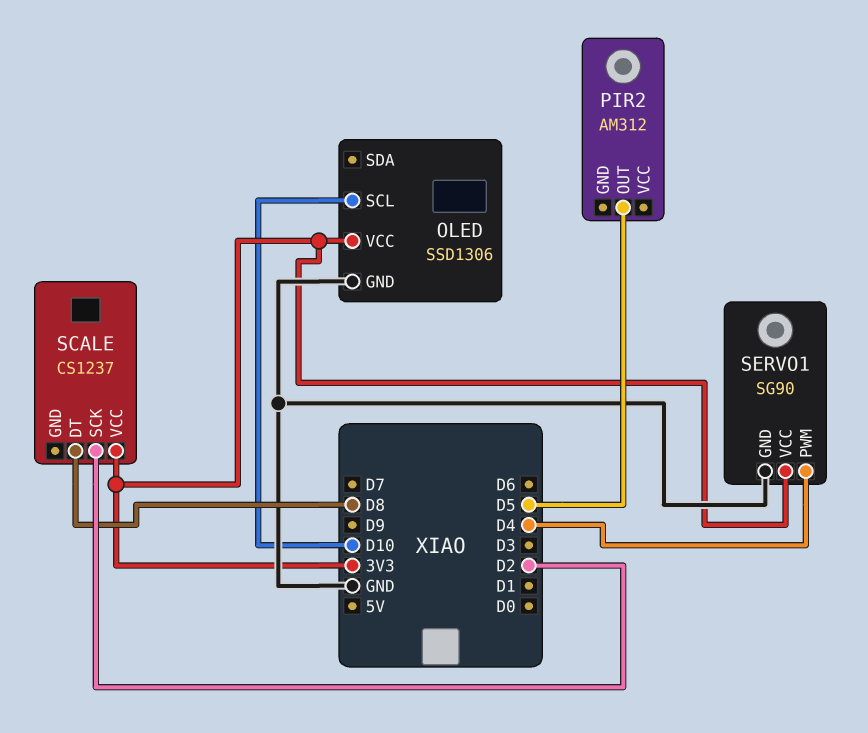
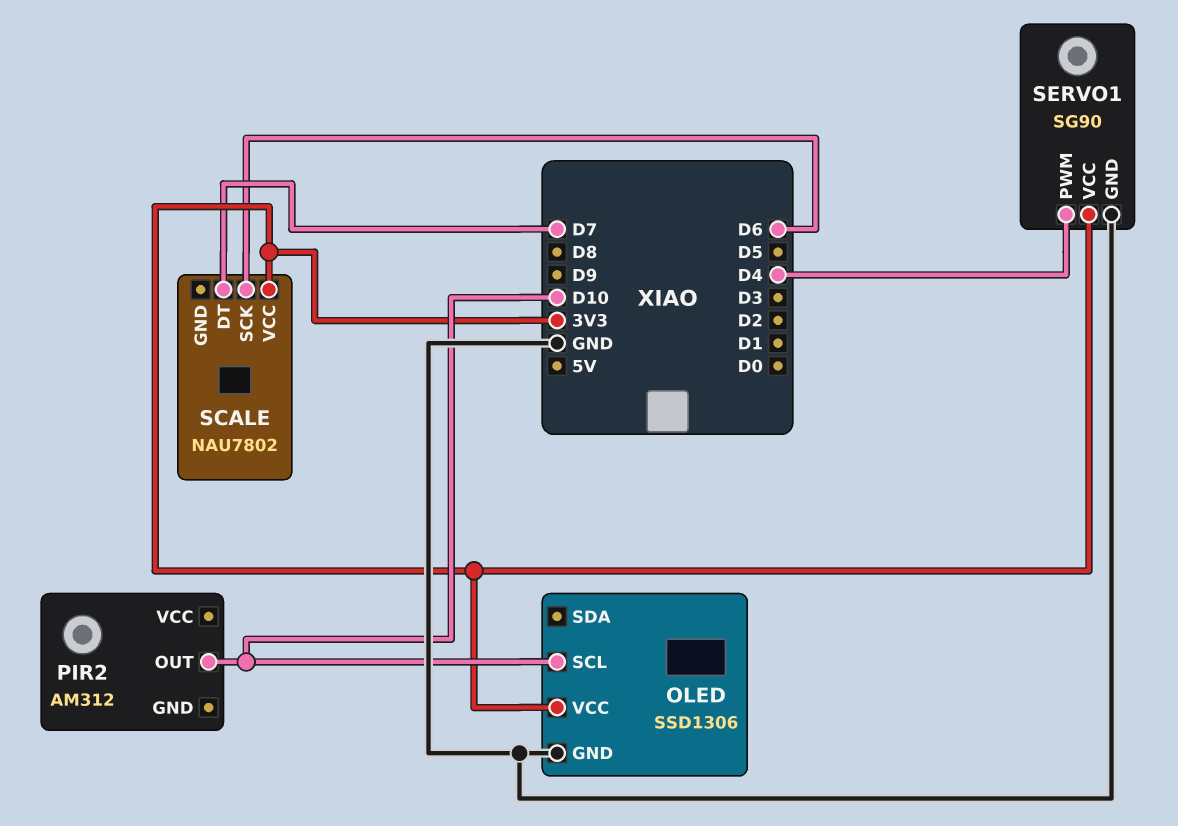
PIR2 pin OUT: D5 -> D10
SCALE: CS1237 -> NAU7802
SCALE pin DT: D8 -> D7
SCALE pin SCK: D2 -> D6

